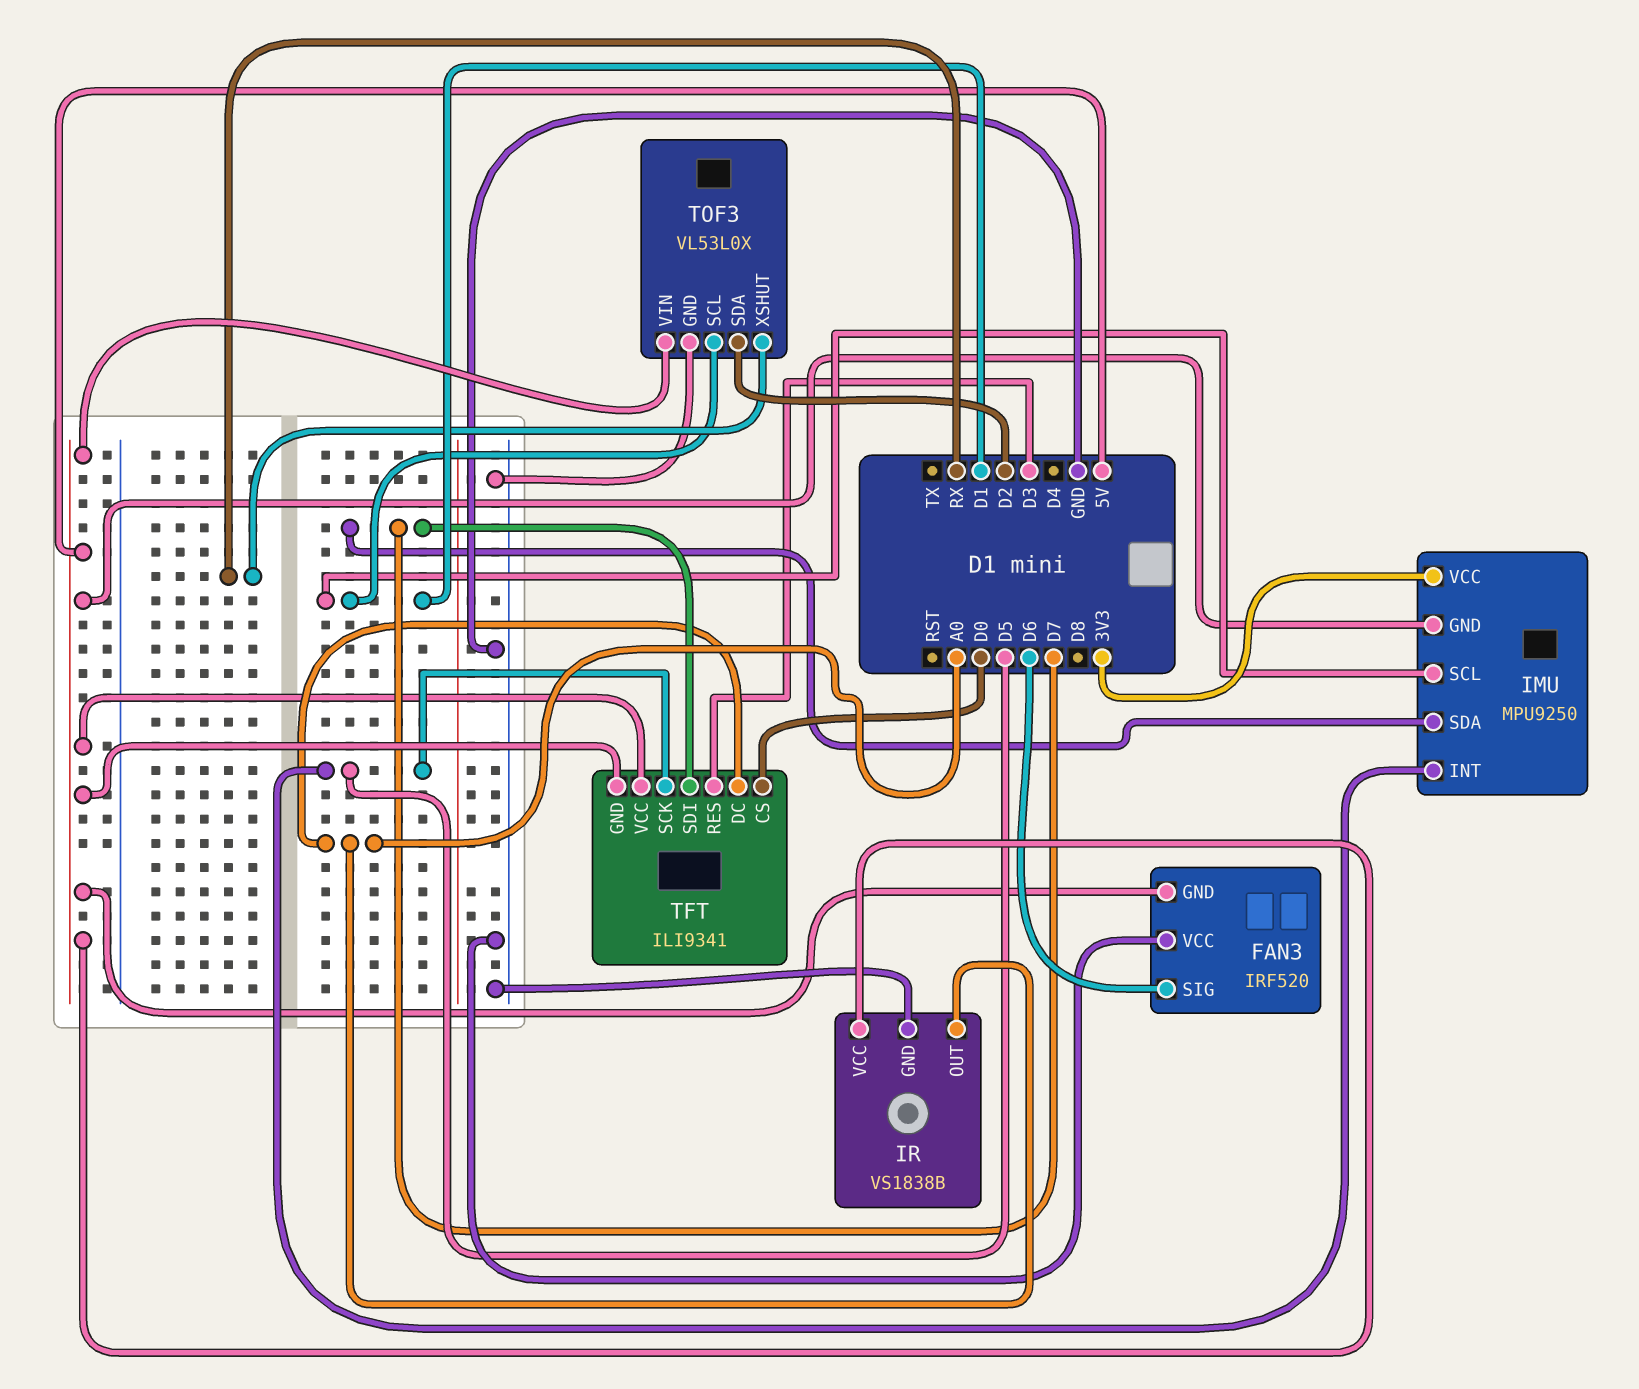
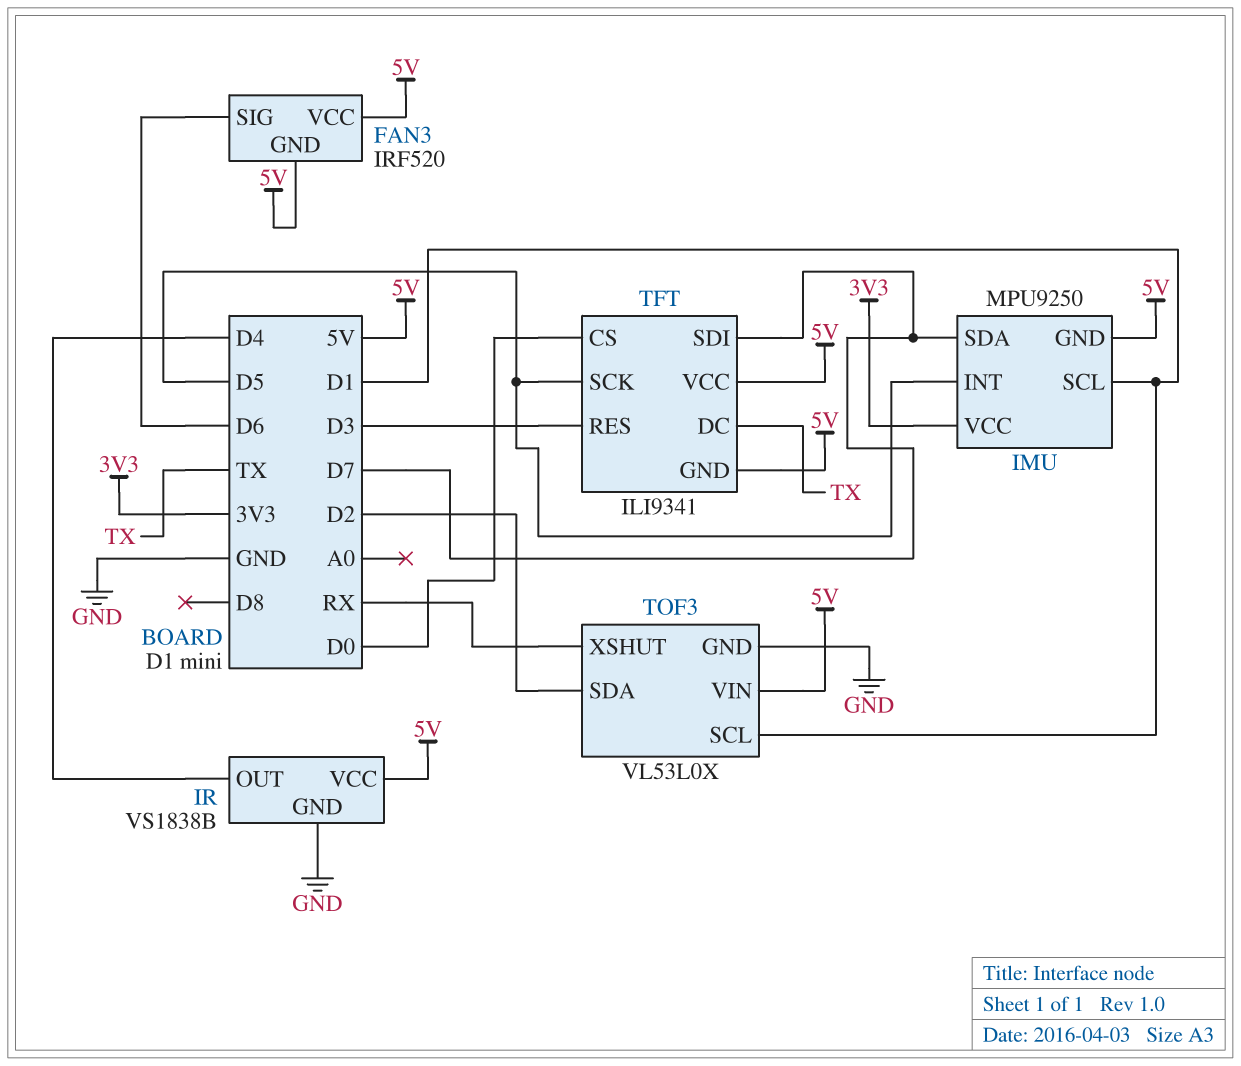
FAN3 pin VCC: GND -> 5V
IR pin OUT: A0 -> D4
TFT pin DC: A0 -> TX

